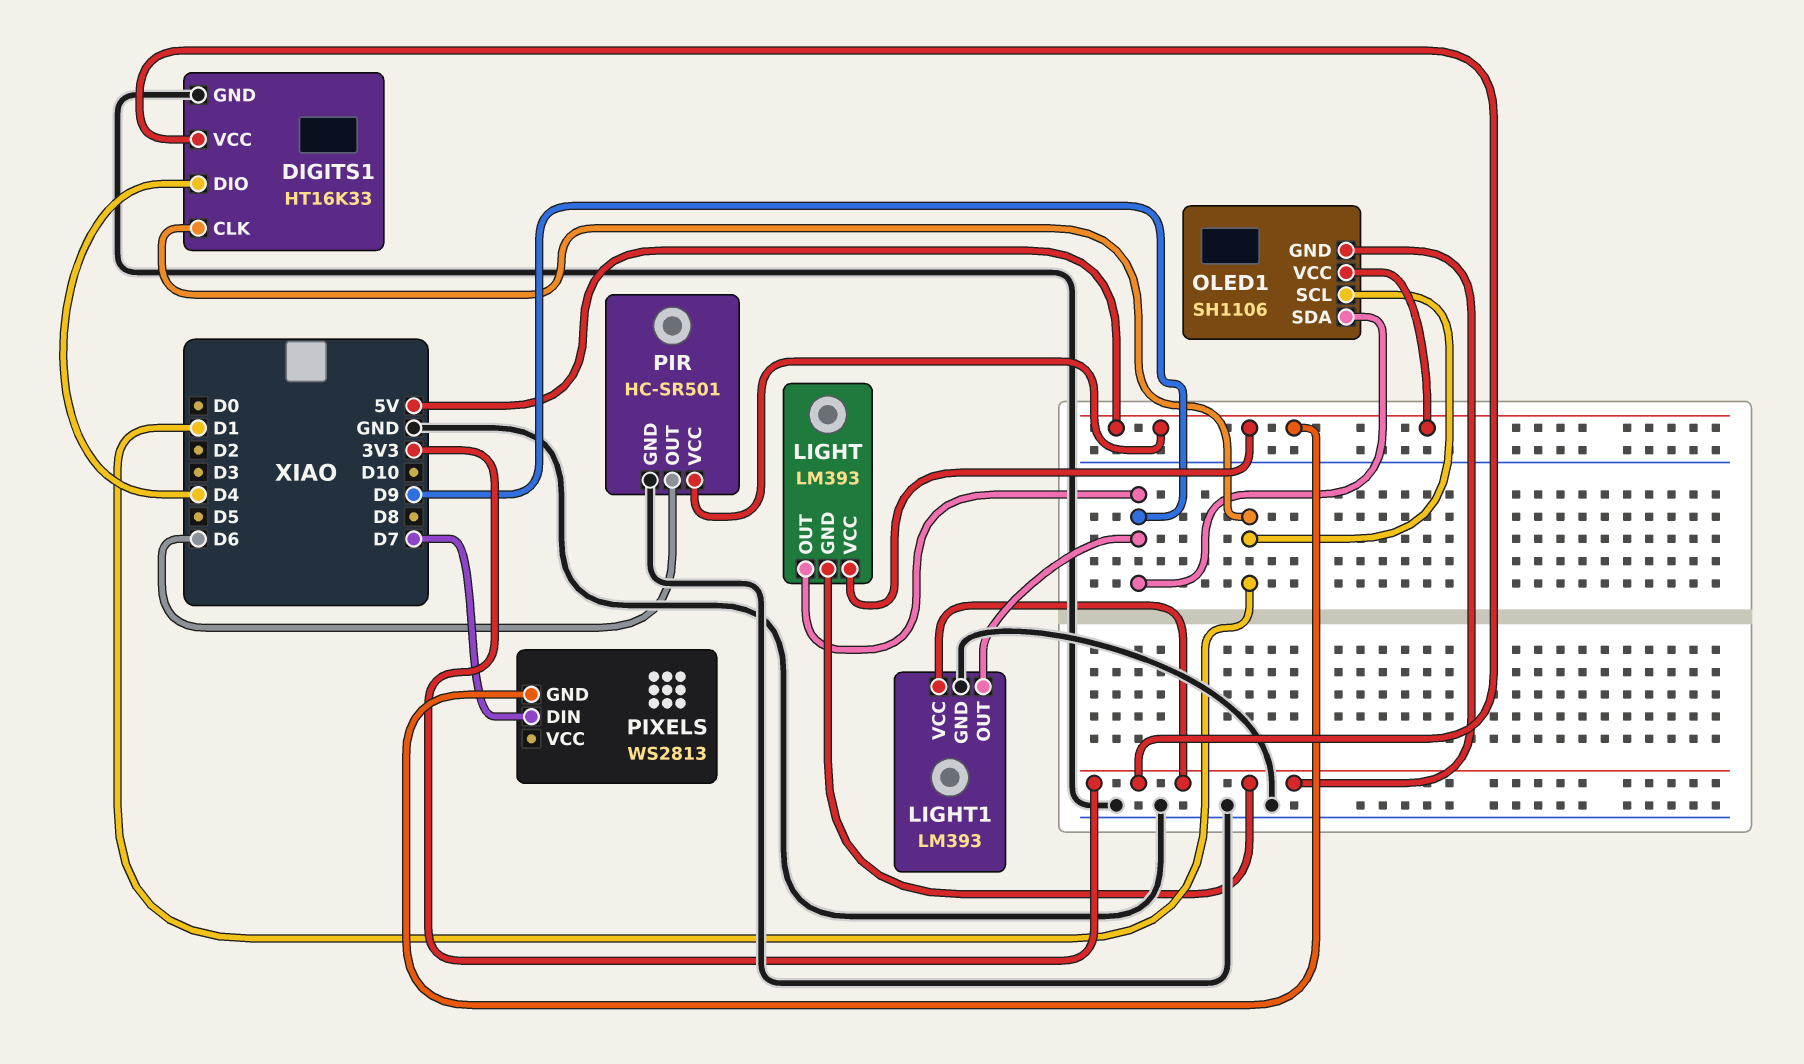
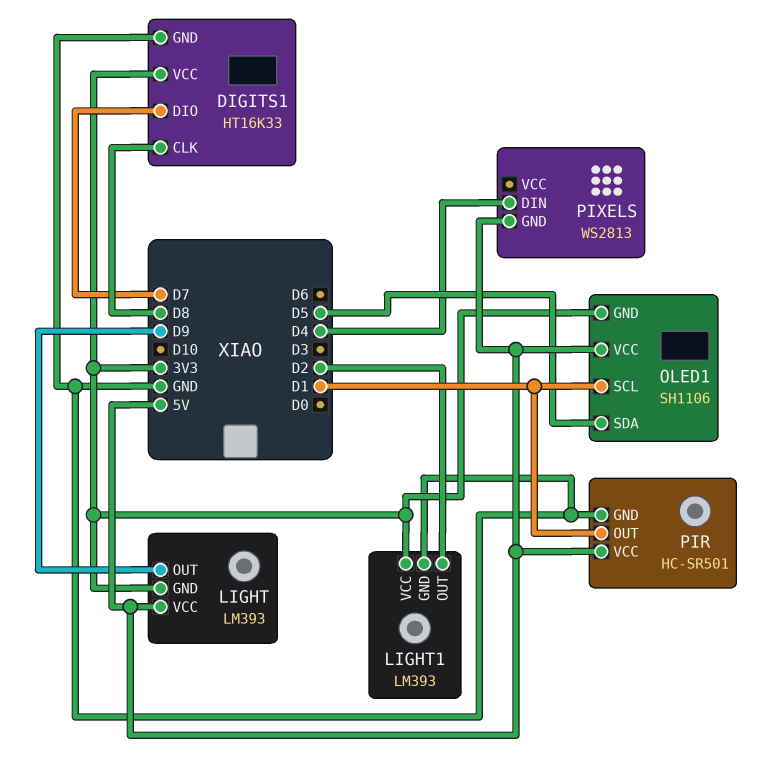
DIGITS1 pin CLK: D1 -> D8
DIGITS1 pin DIO: D4 -> D7
LIGHT1 pin OUT: D9 -> D2
OLED1 pin SDA: D9 -> D5
PIR pin OUT: D6 -> D1
PIXELS pin DIN: D7 -> D4

